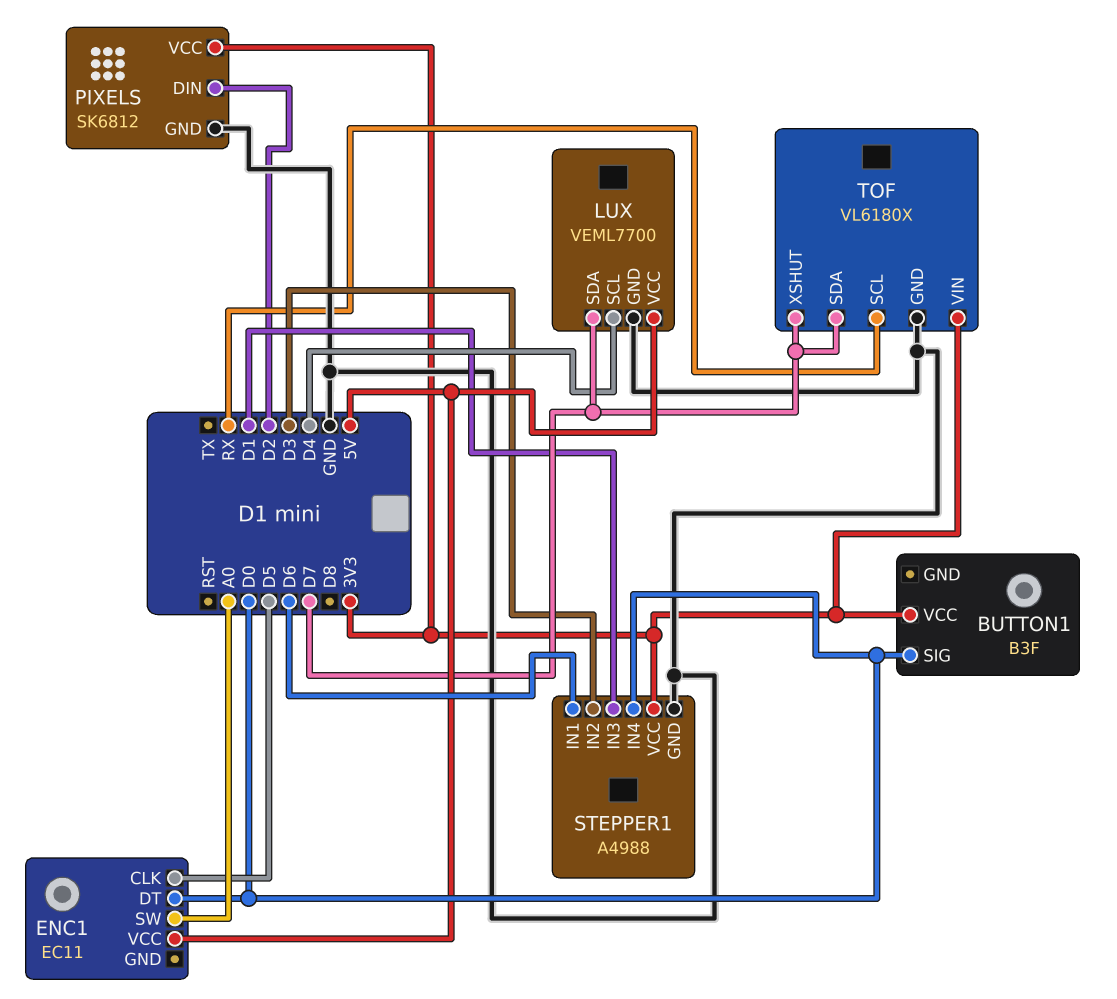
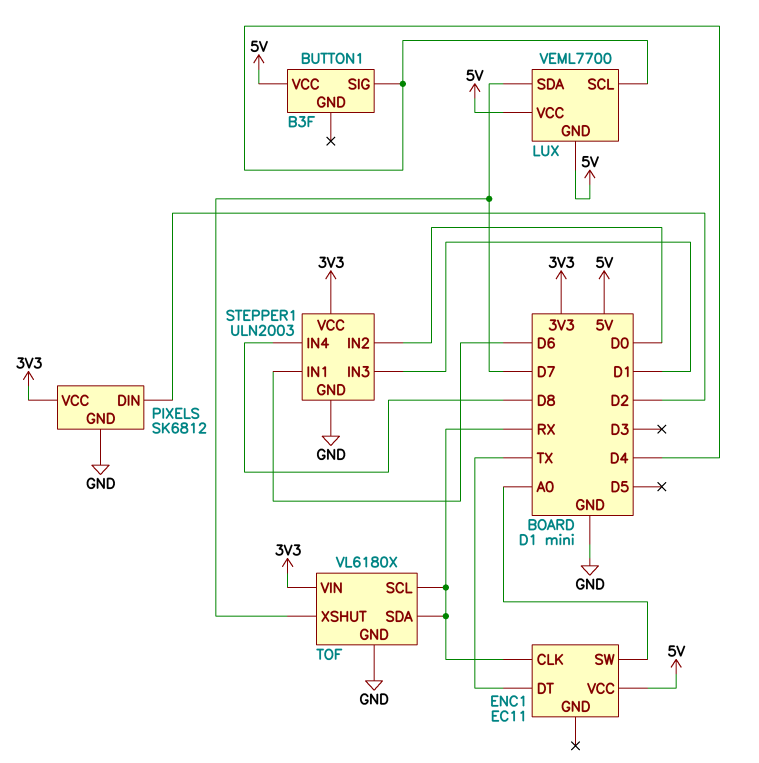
BUTTON1 pin SIG: D0 -> D4
BUTTON1 pin VCC: 3V3 -> 5V
ENC1 pin CLK: D5 -> RX
ENC1 pin DT: D0 -> TX
LUX pin GND: GND -> 5V
STEPPER1: A4988 -> ULN2003
STEPPER1 pin IN2: D3 -> D0
STEPPER1 pin IN4: D0 -> D8
TOF pin SDA: D7 -> RX

